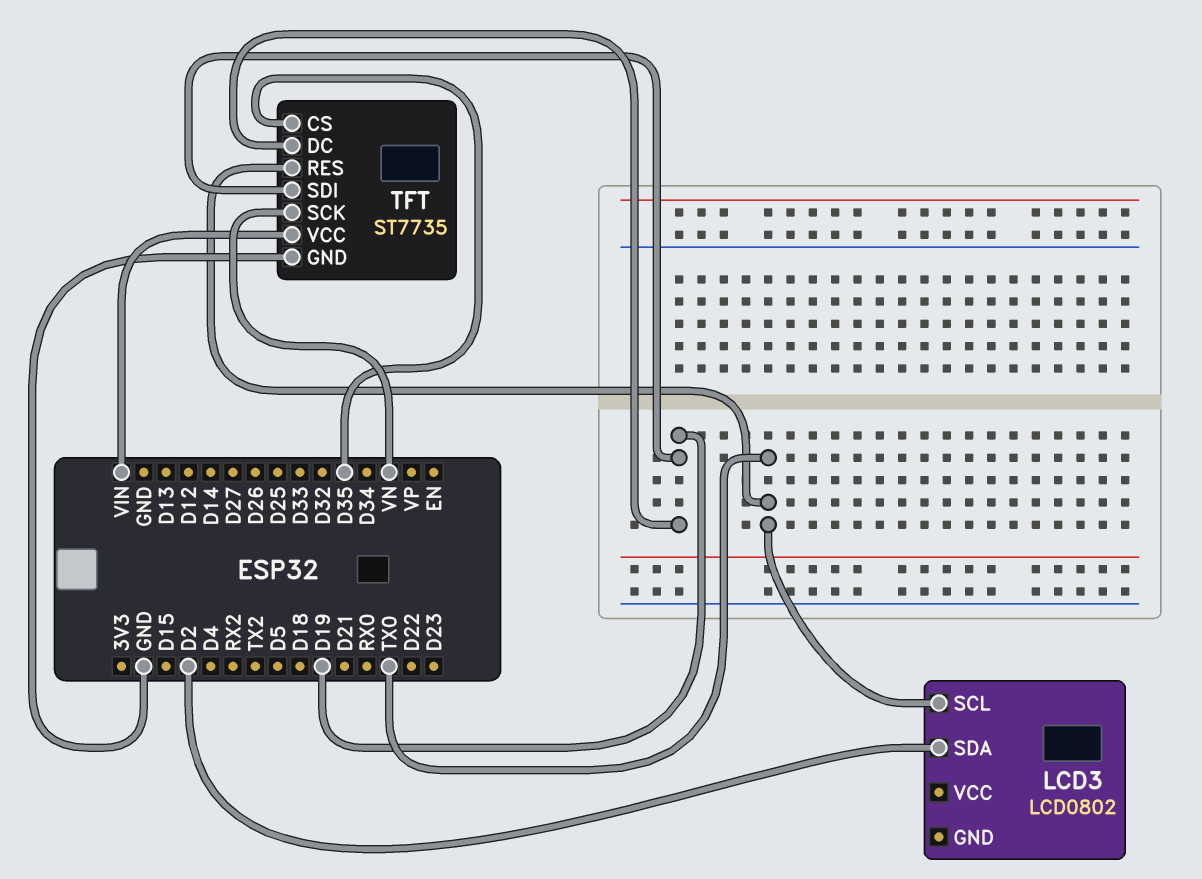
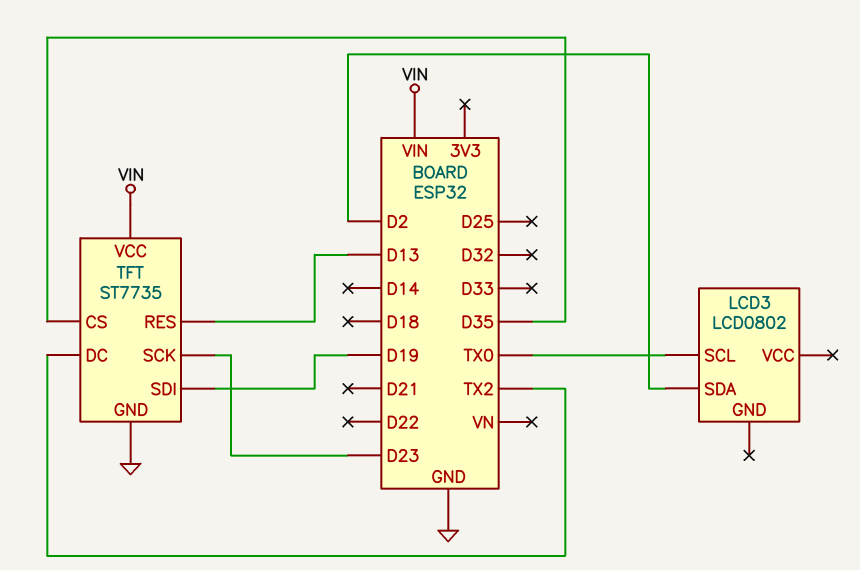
TFT pin DC: D19 -> TX2
TFT pin RES: TX0 -> D13
TFT pin SCK: VN -> D23

